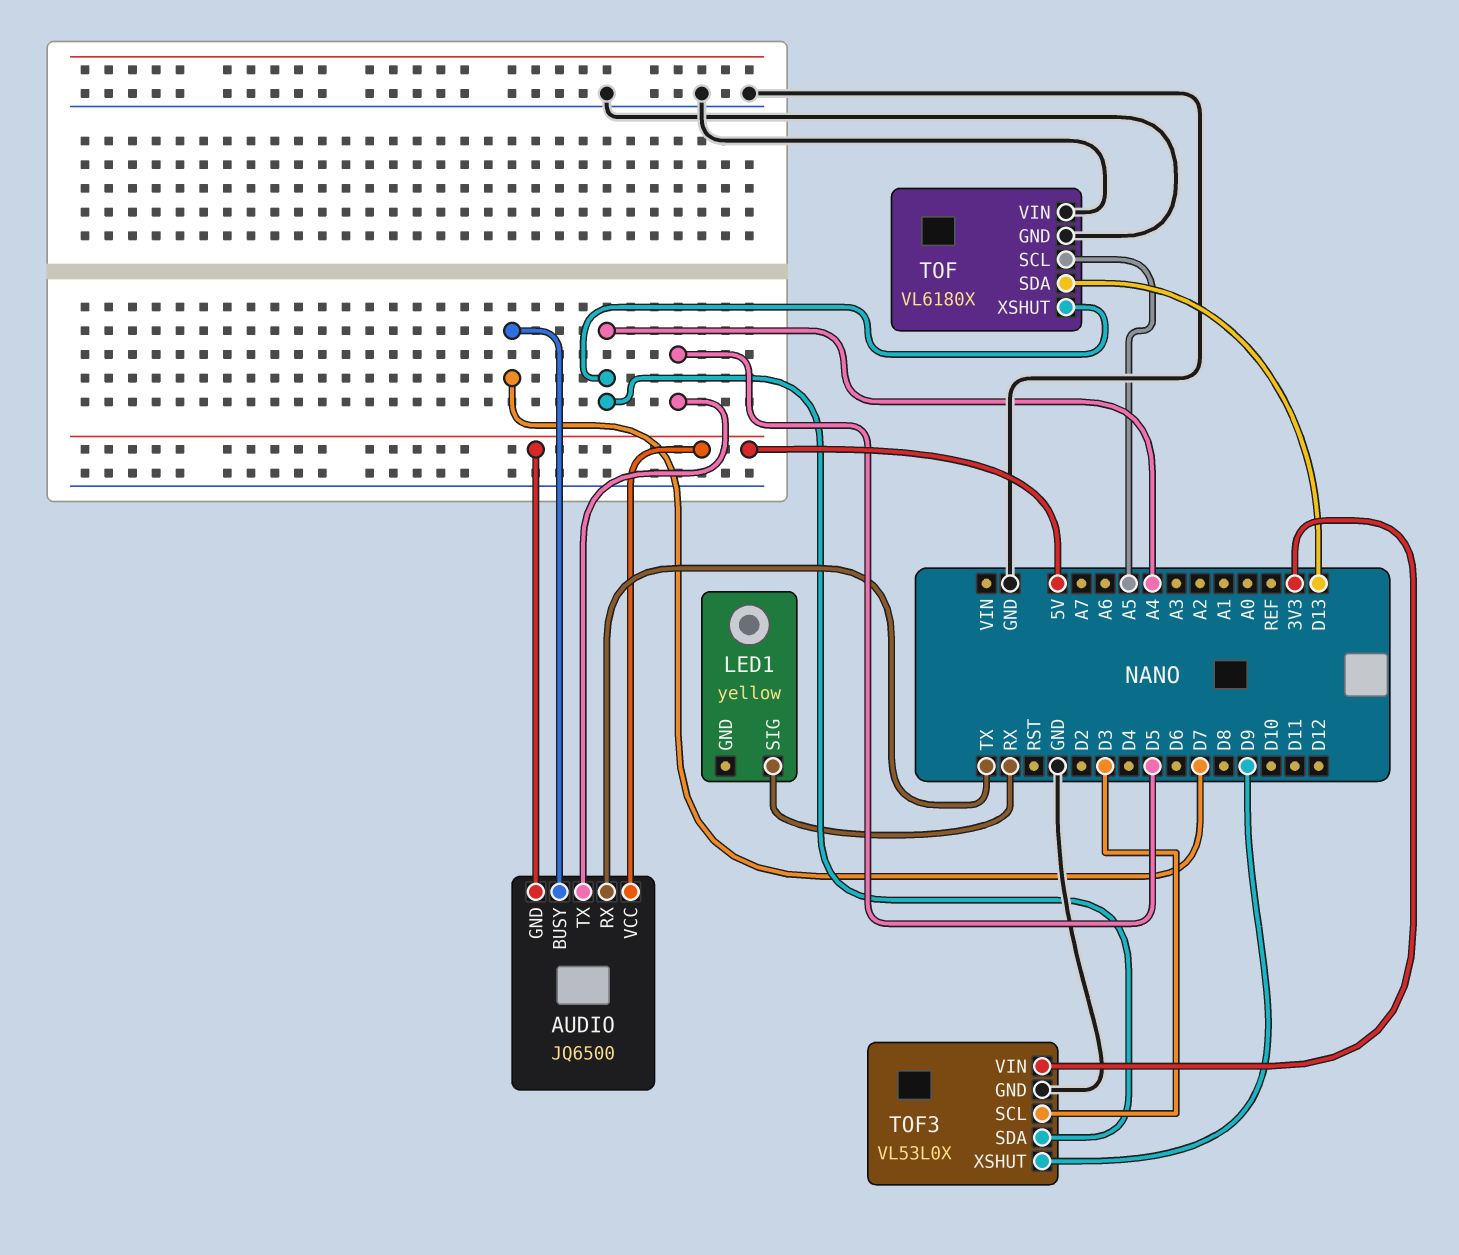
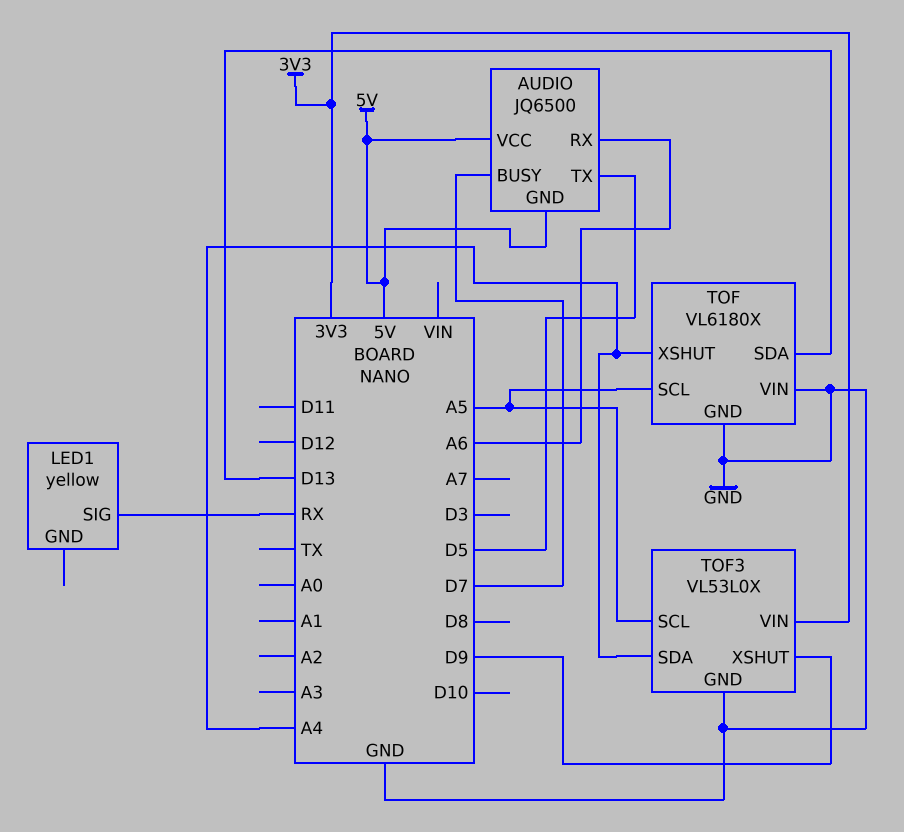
AUDIO pin RX: TX -> A6
TOF3 pin SCL: D3 -> A5

